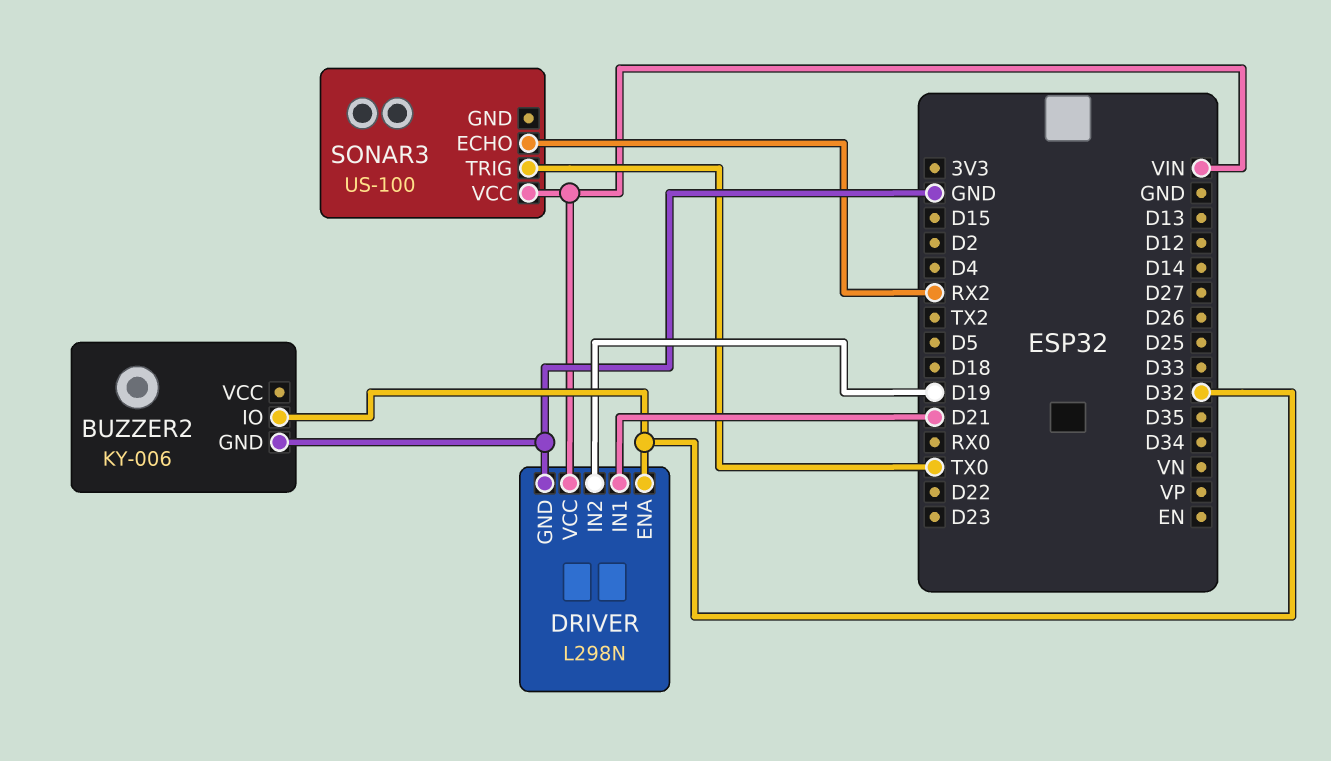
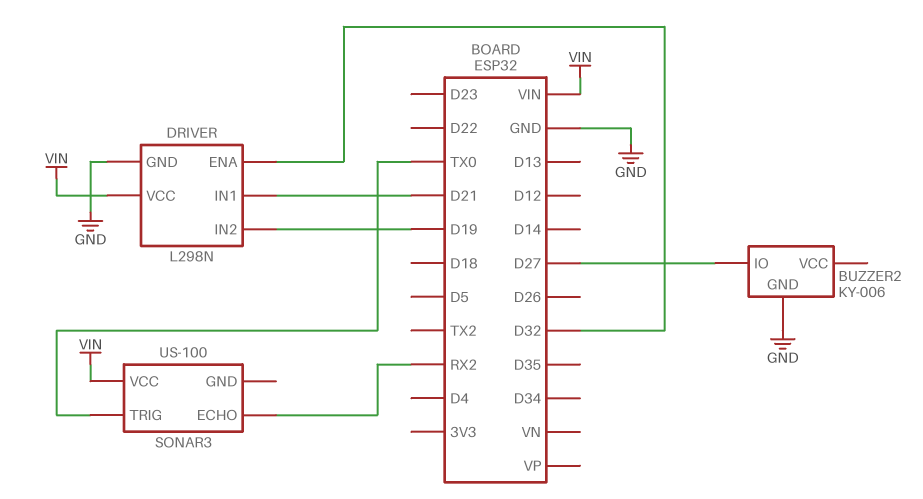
BUZZER2 pin IO: D32 -> D27

